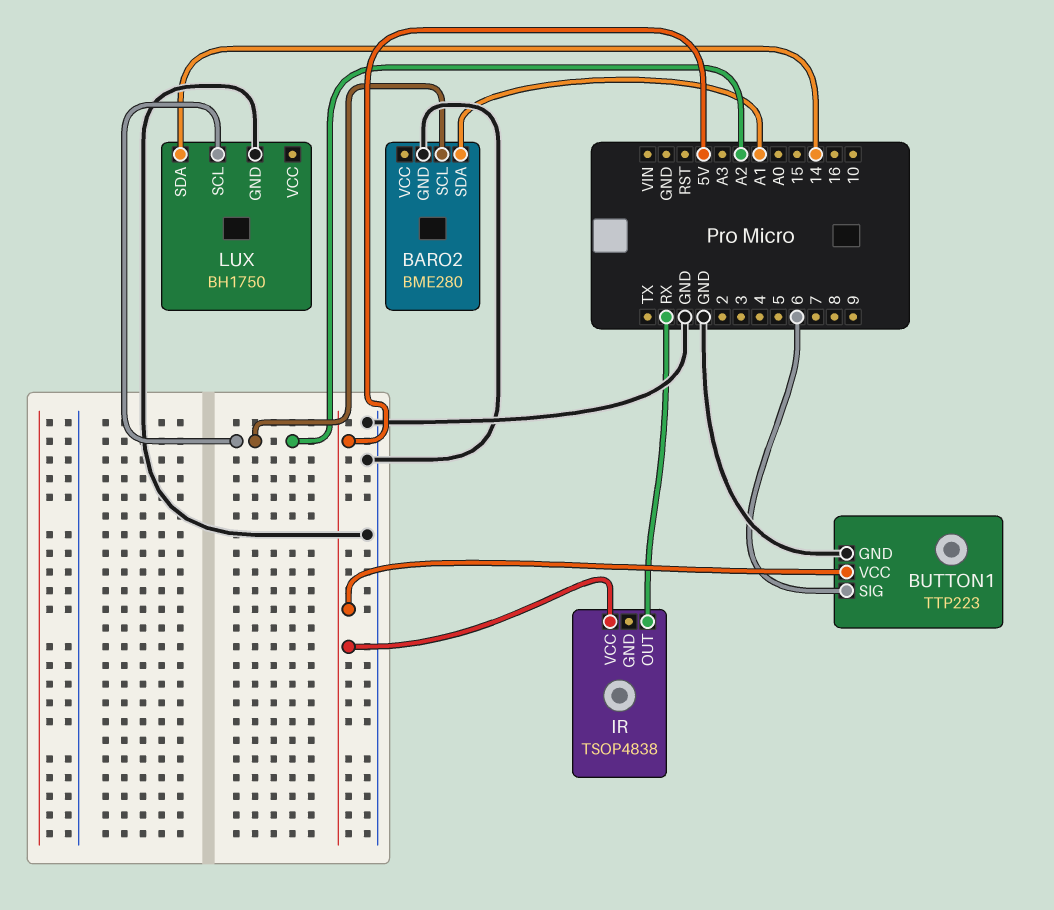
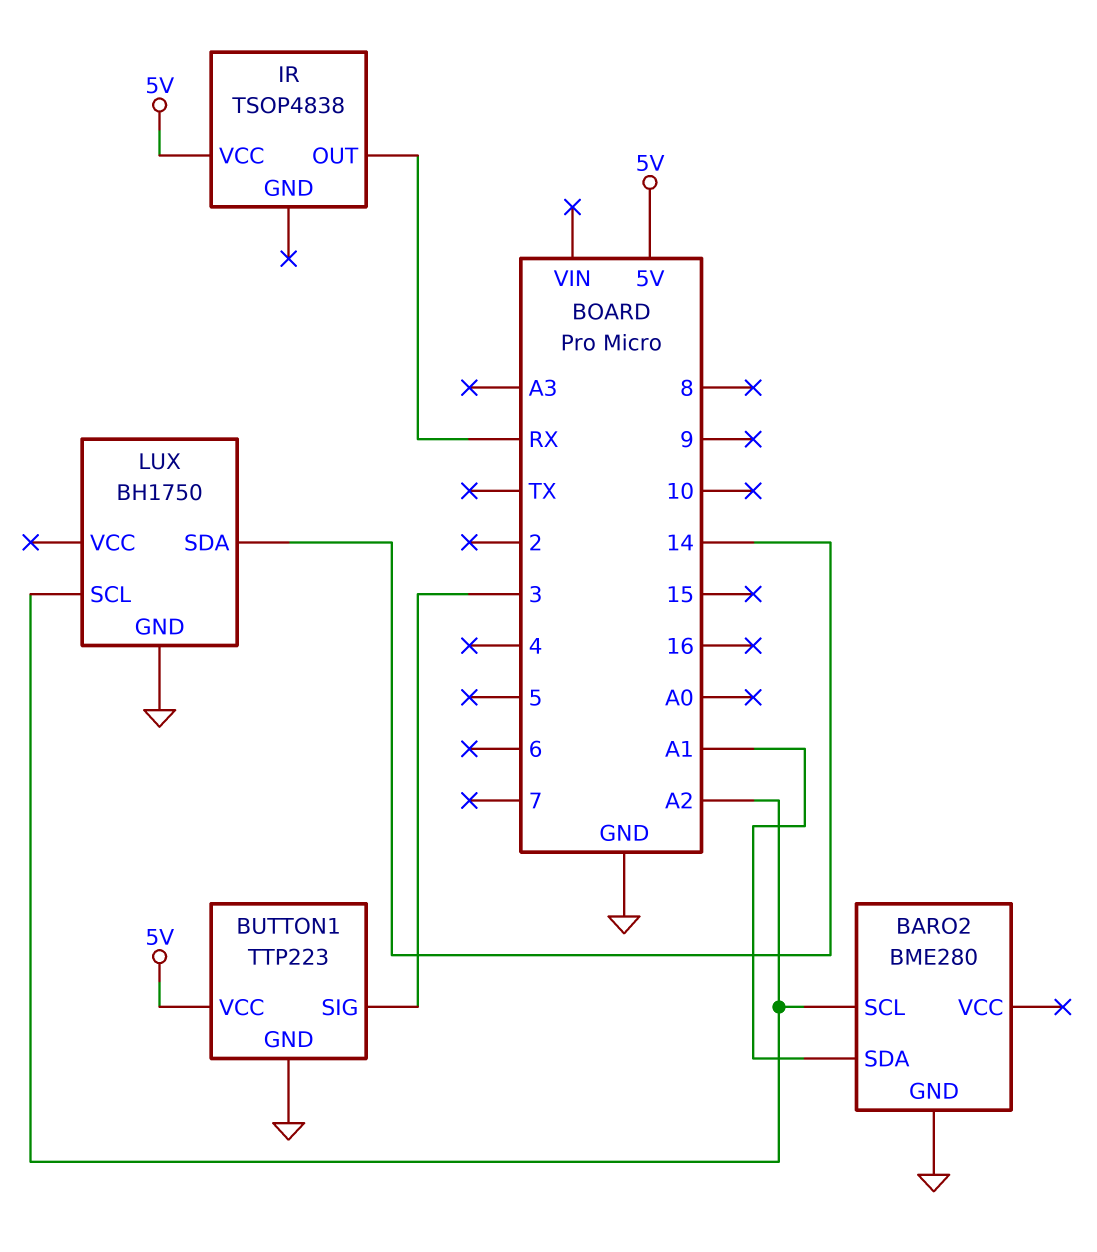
BUTTON1 pin SIG: 6 -> 3

